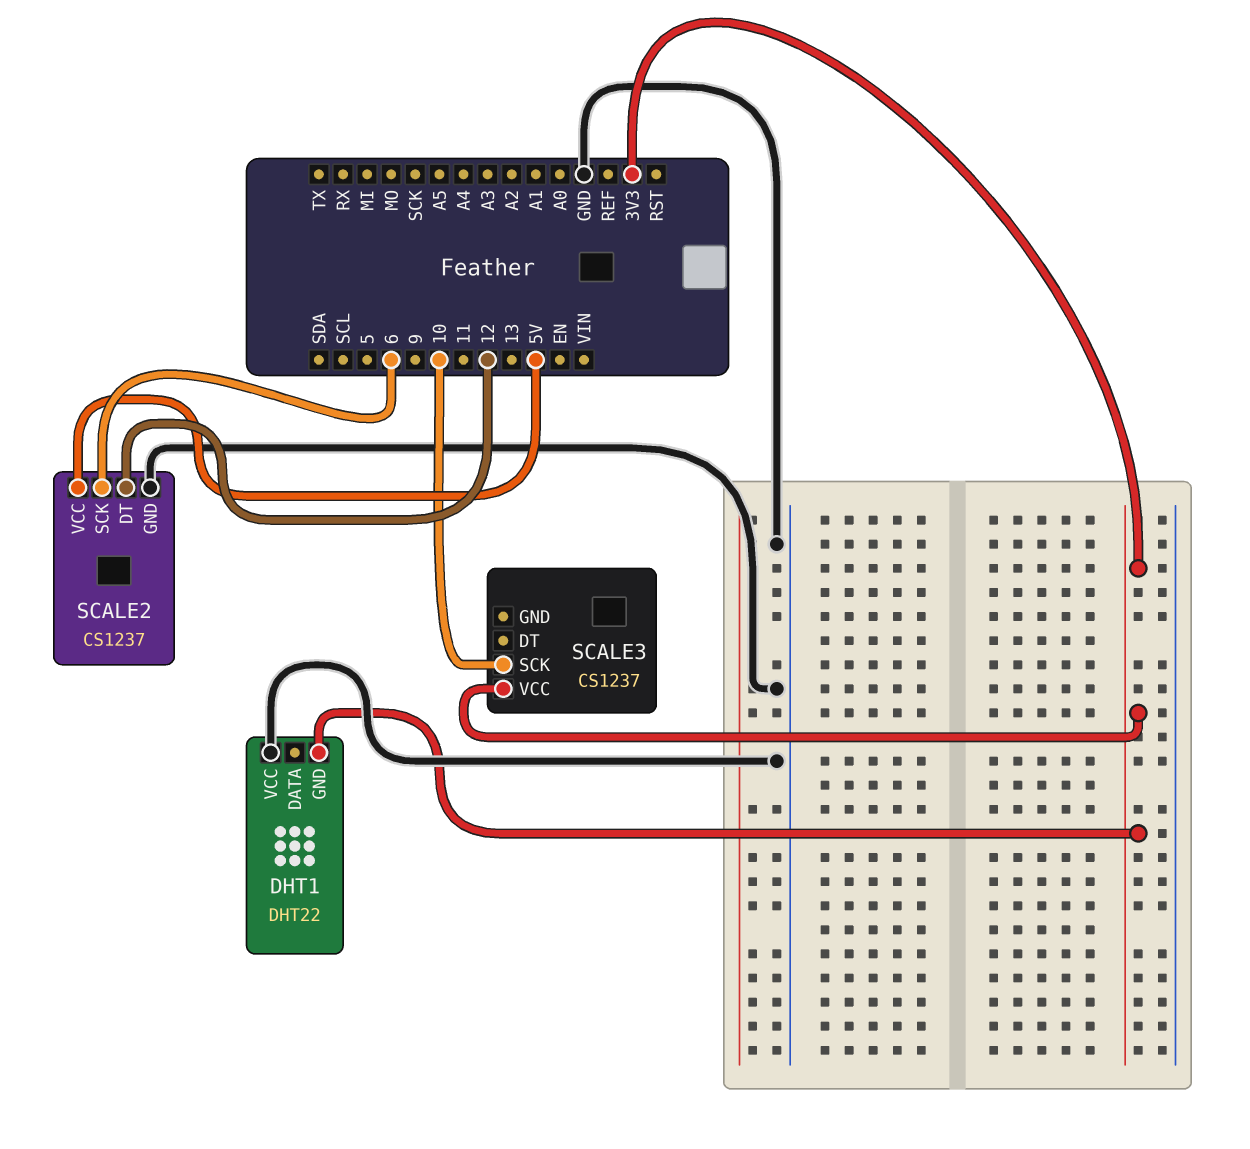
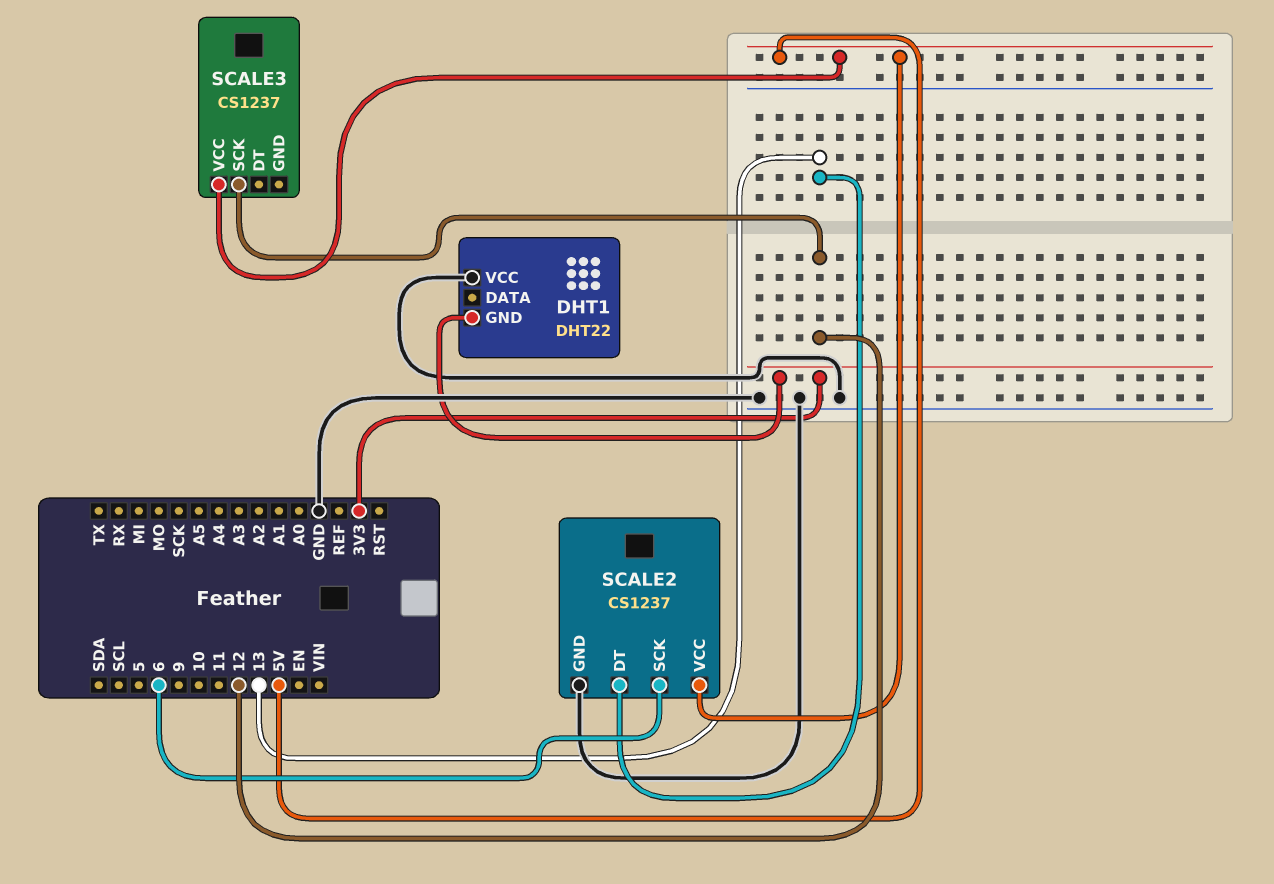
SCALE2 pin DT: 12 -> 13
SCALE3 pin SCK: 10 -> 12
SCALE3 pin VCC: 3V3 -> 5V

